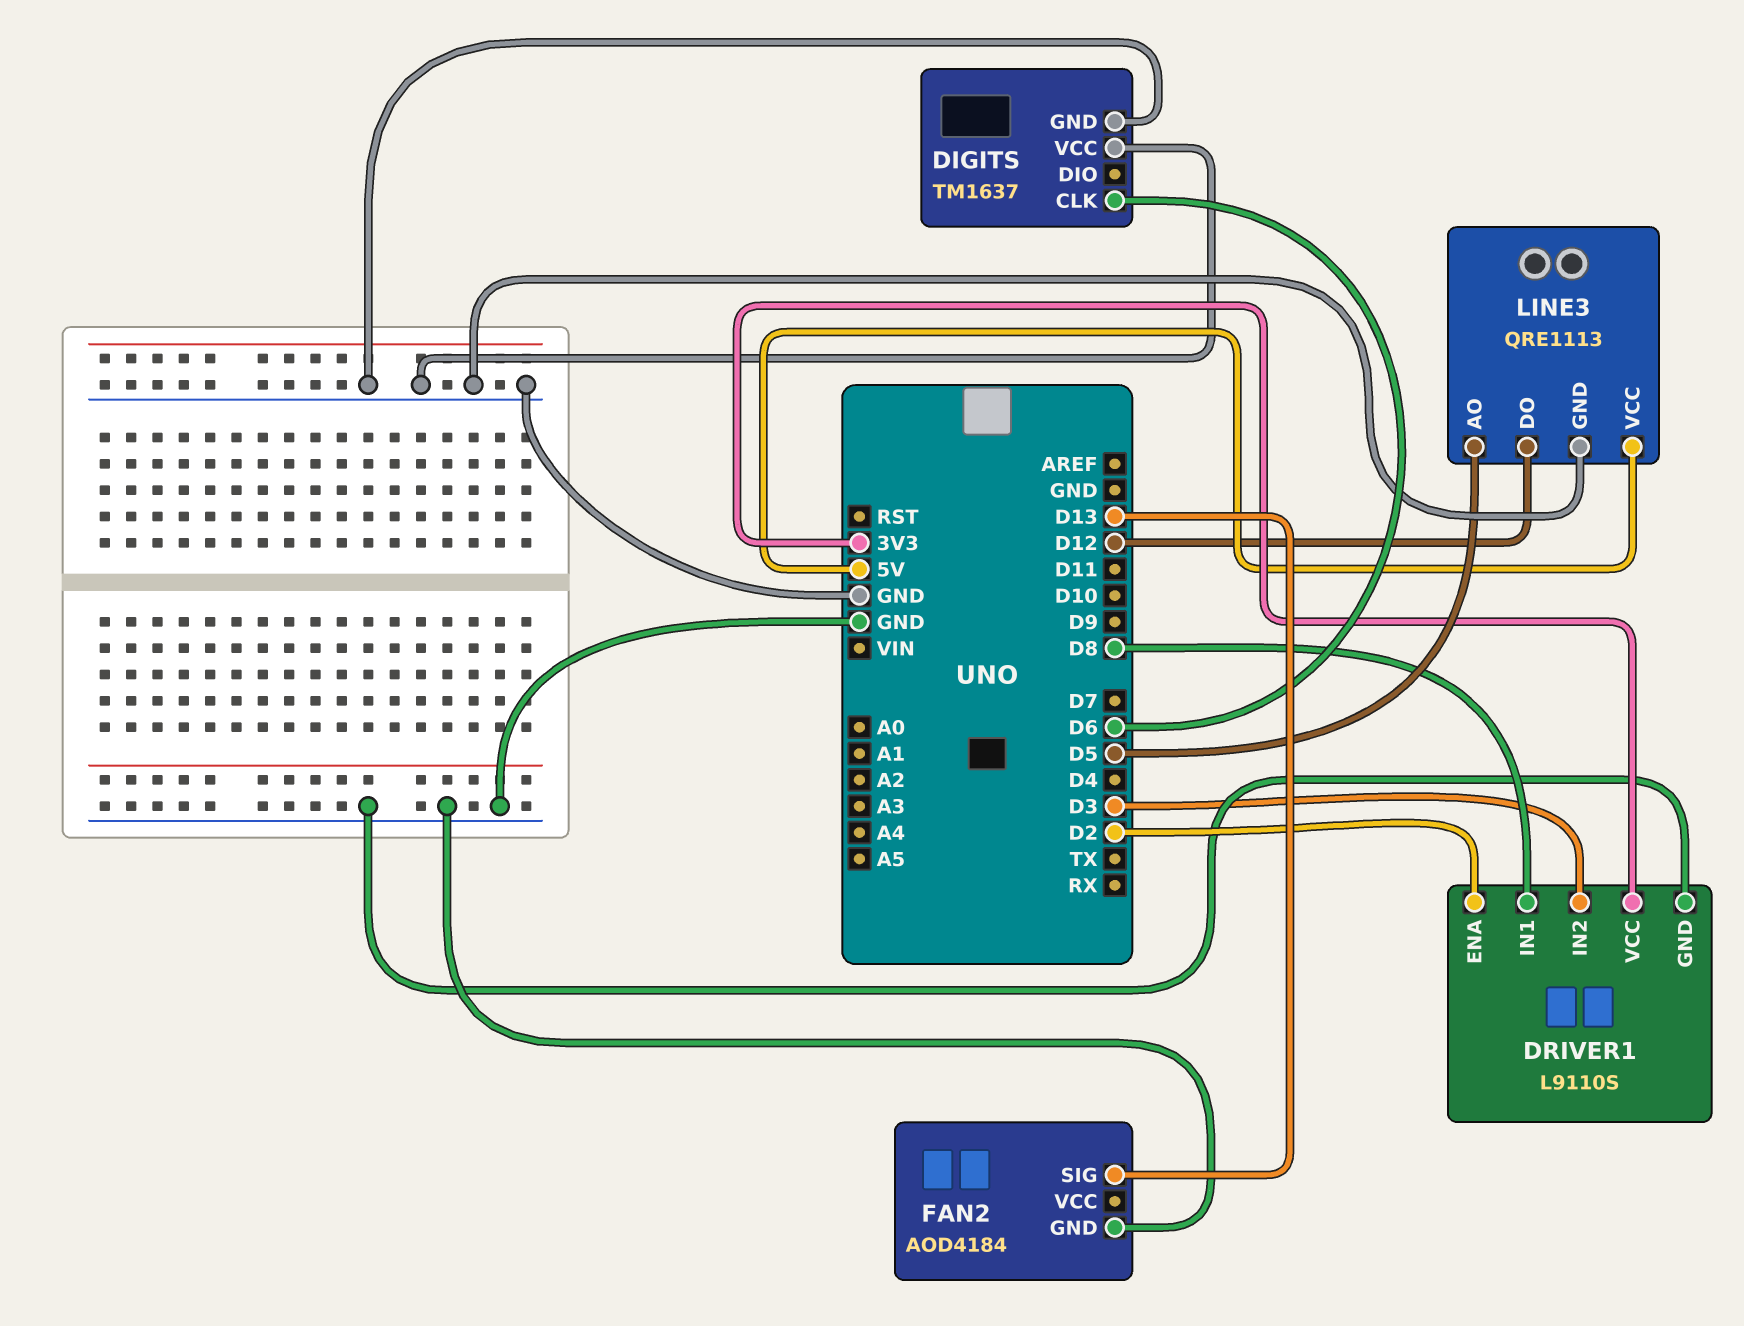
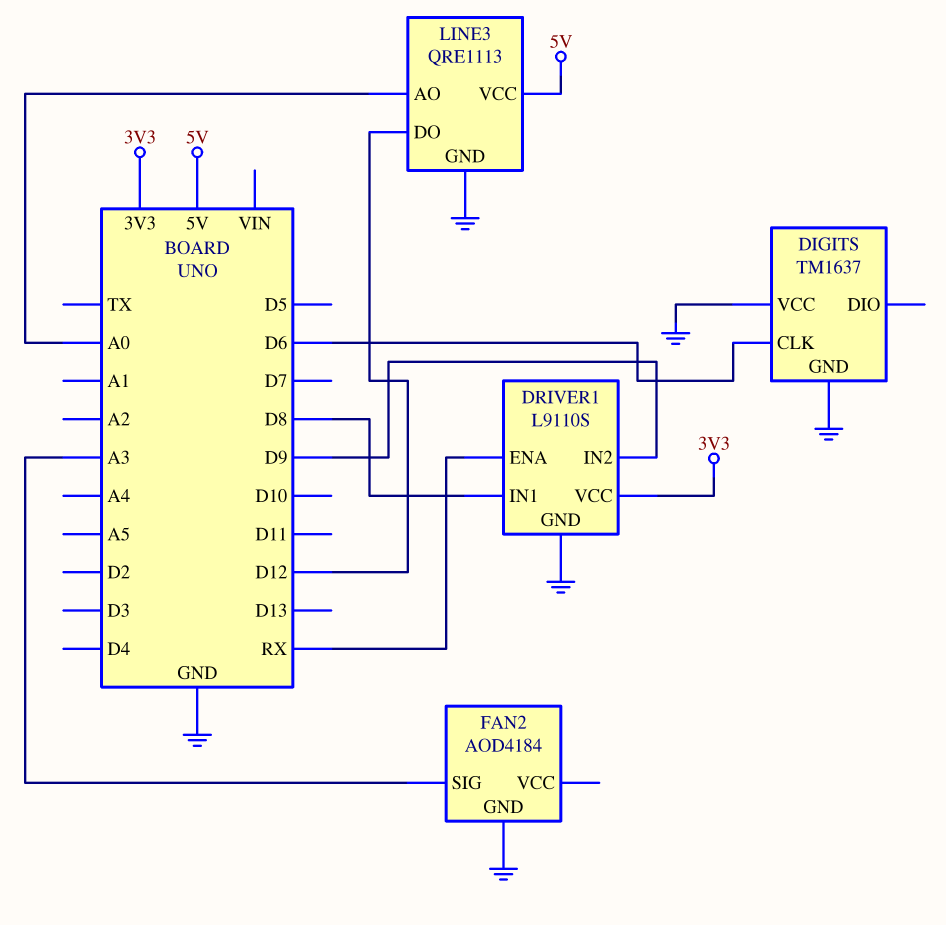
DRIVER1 pin ENA: D2 -> RX
DRIVER1 pin IN2: D3 -> D9
FAN2 pin SIG: D13 -> A3
LINE3 pin AO: D5 -> A0

